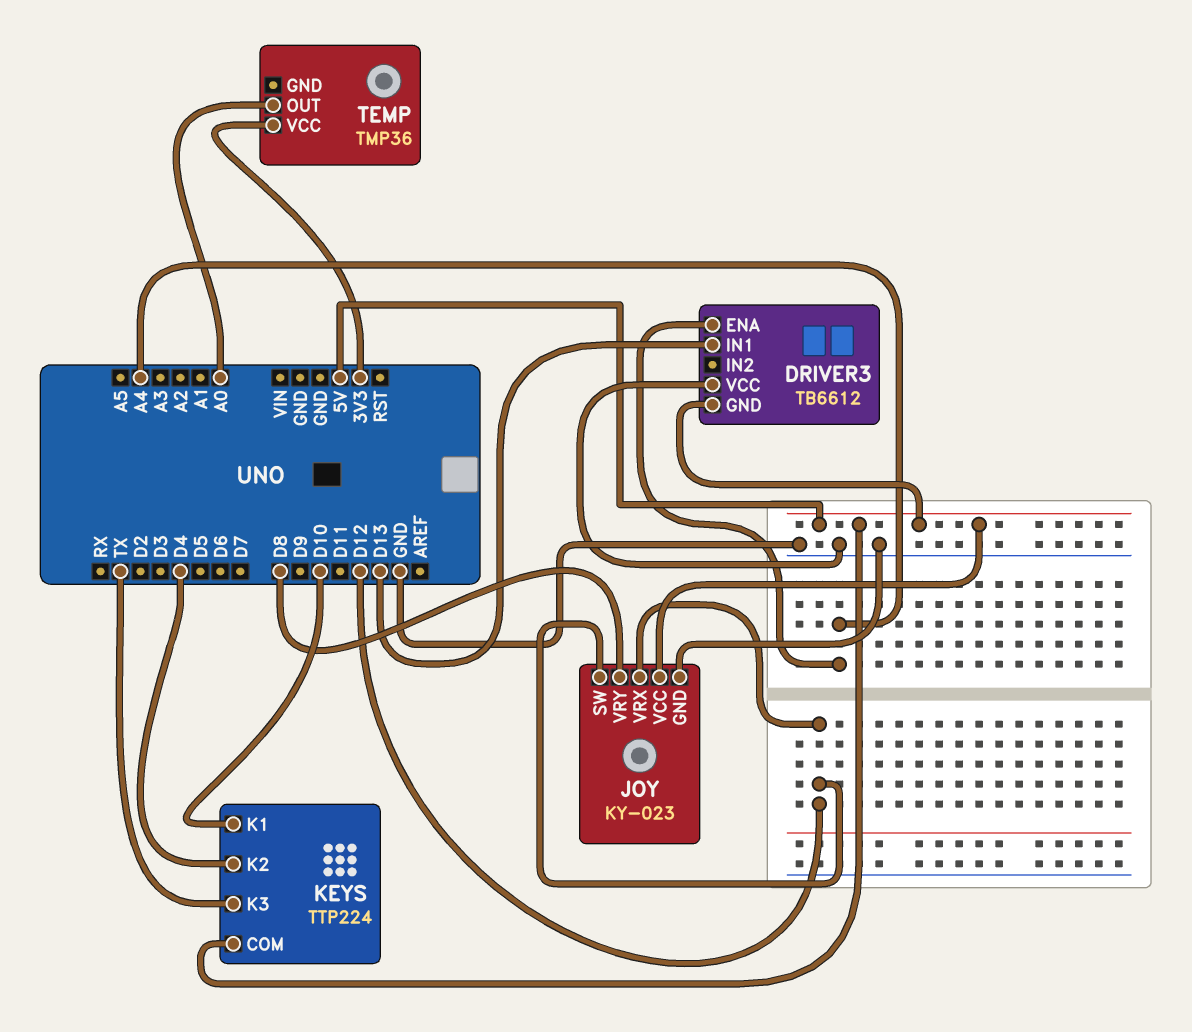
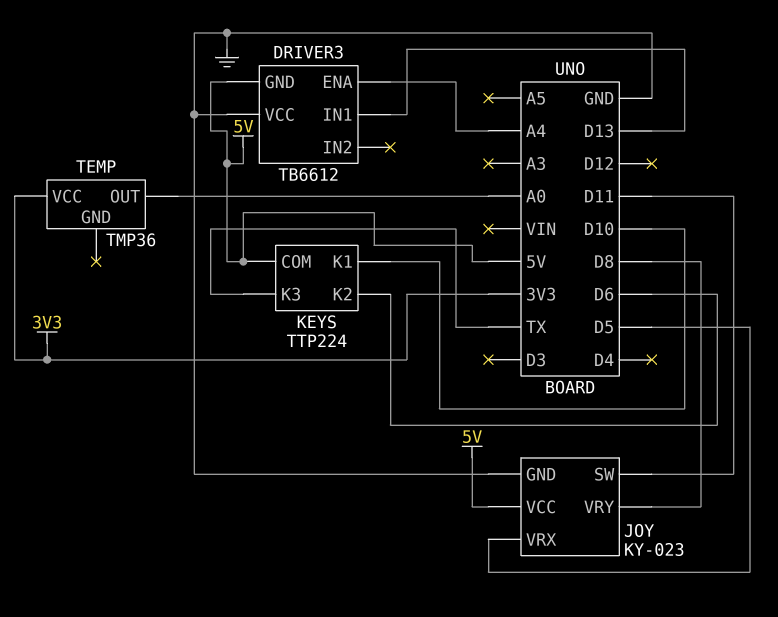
JOY pin SW: D12 -> D11
JOY pin VRX: D12 -> D5
KEYS pin K2: D4 -> D6

